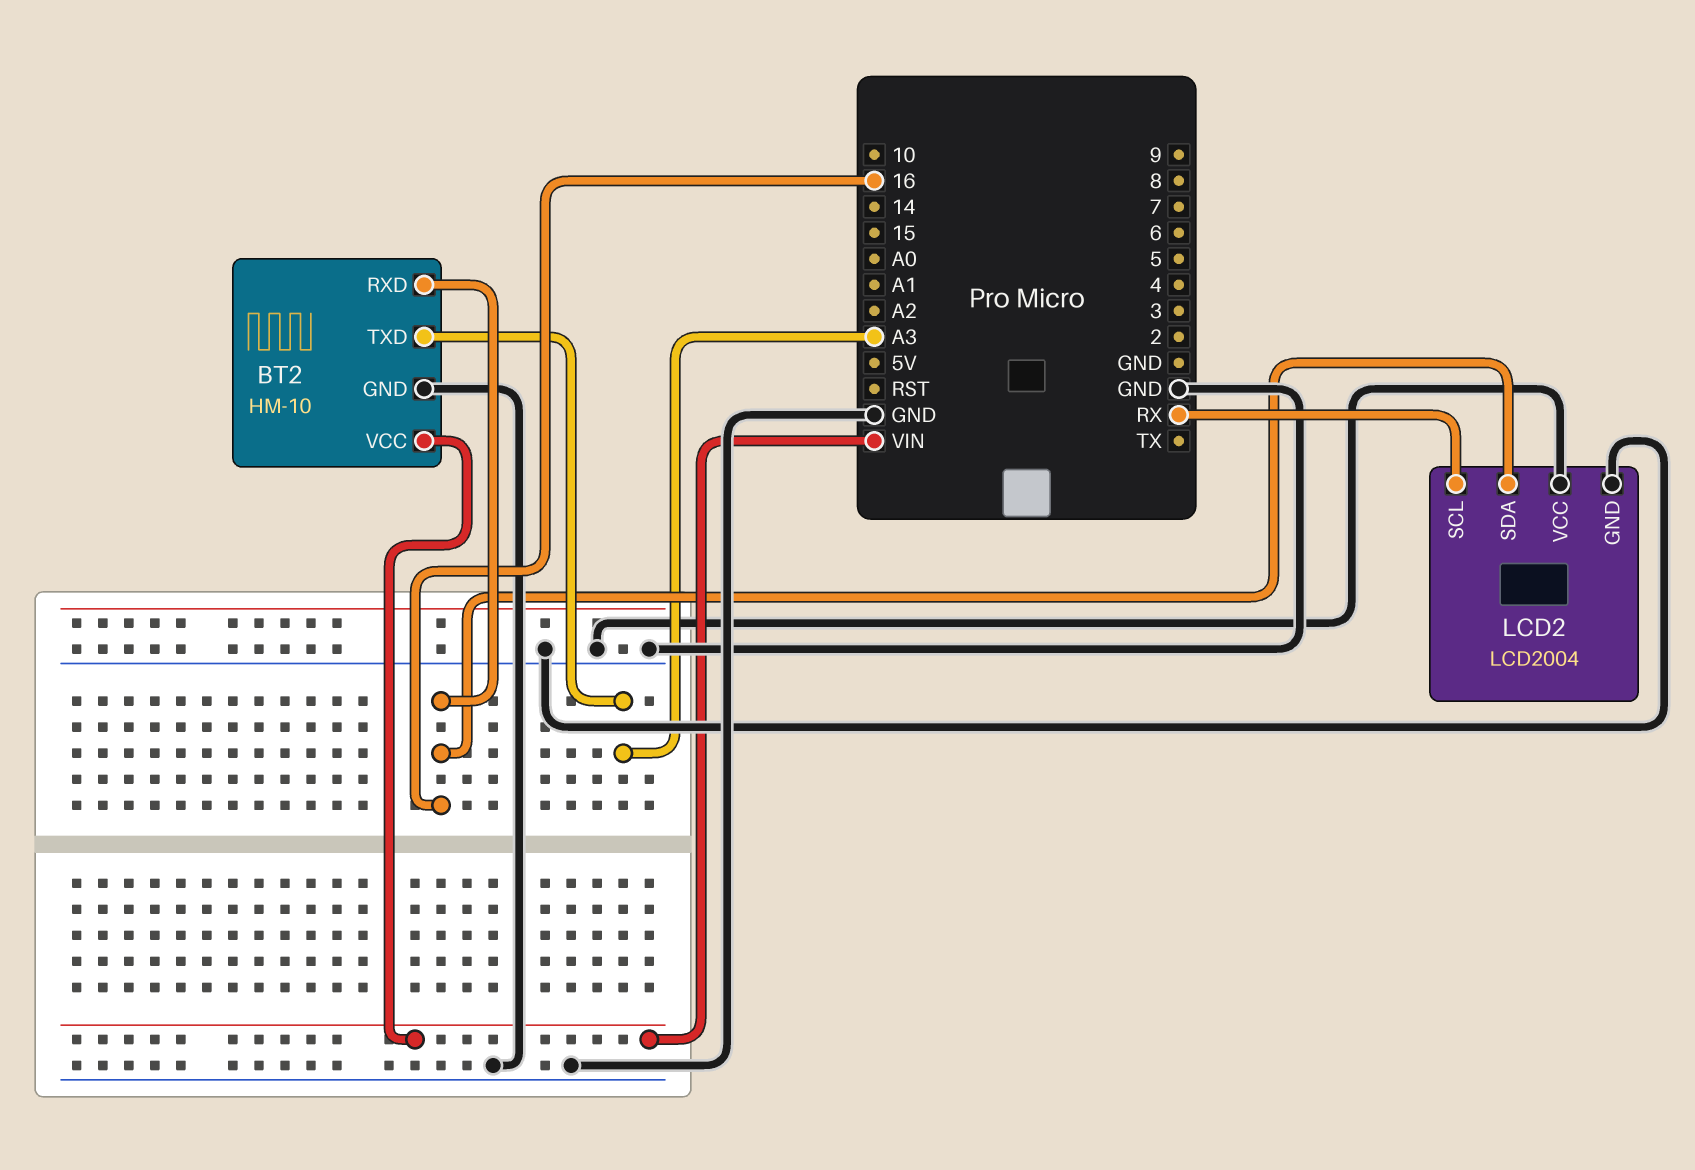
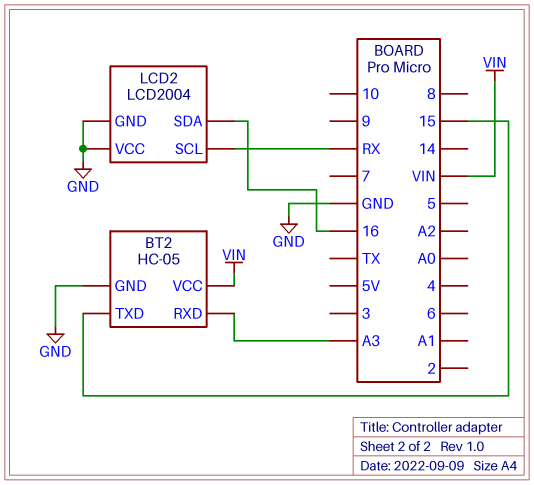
BT2: HM-10 -> HC-05
BT2 pin RXD: 16 -> A3
BT2 pin TXD: A3 -> 15

